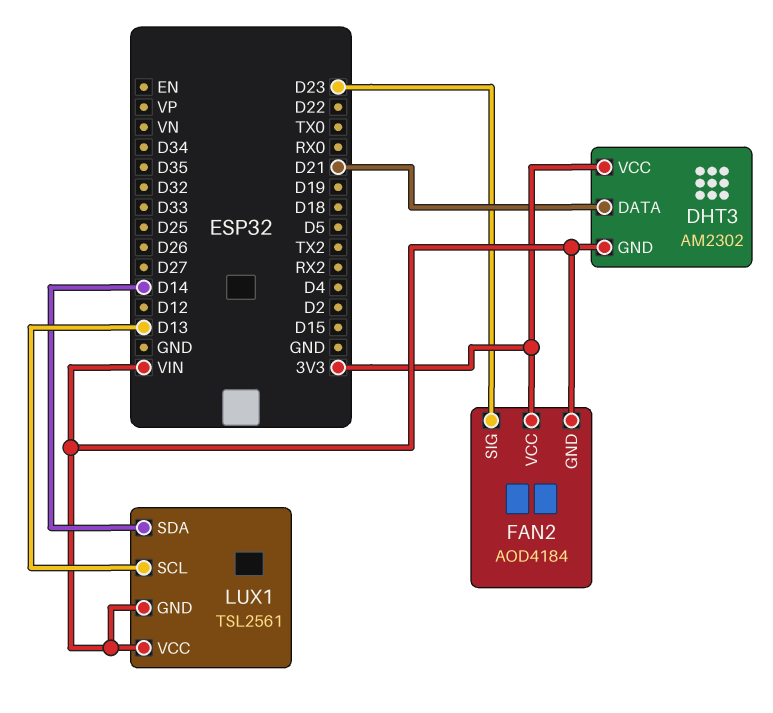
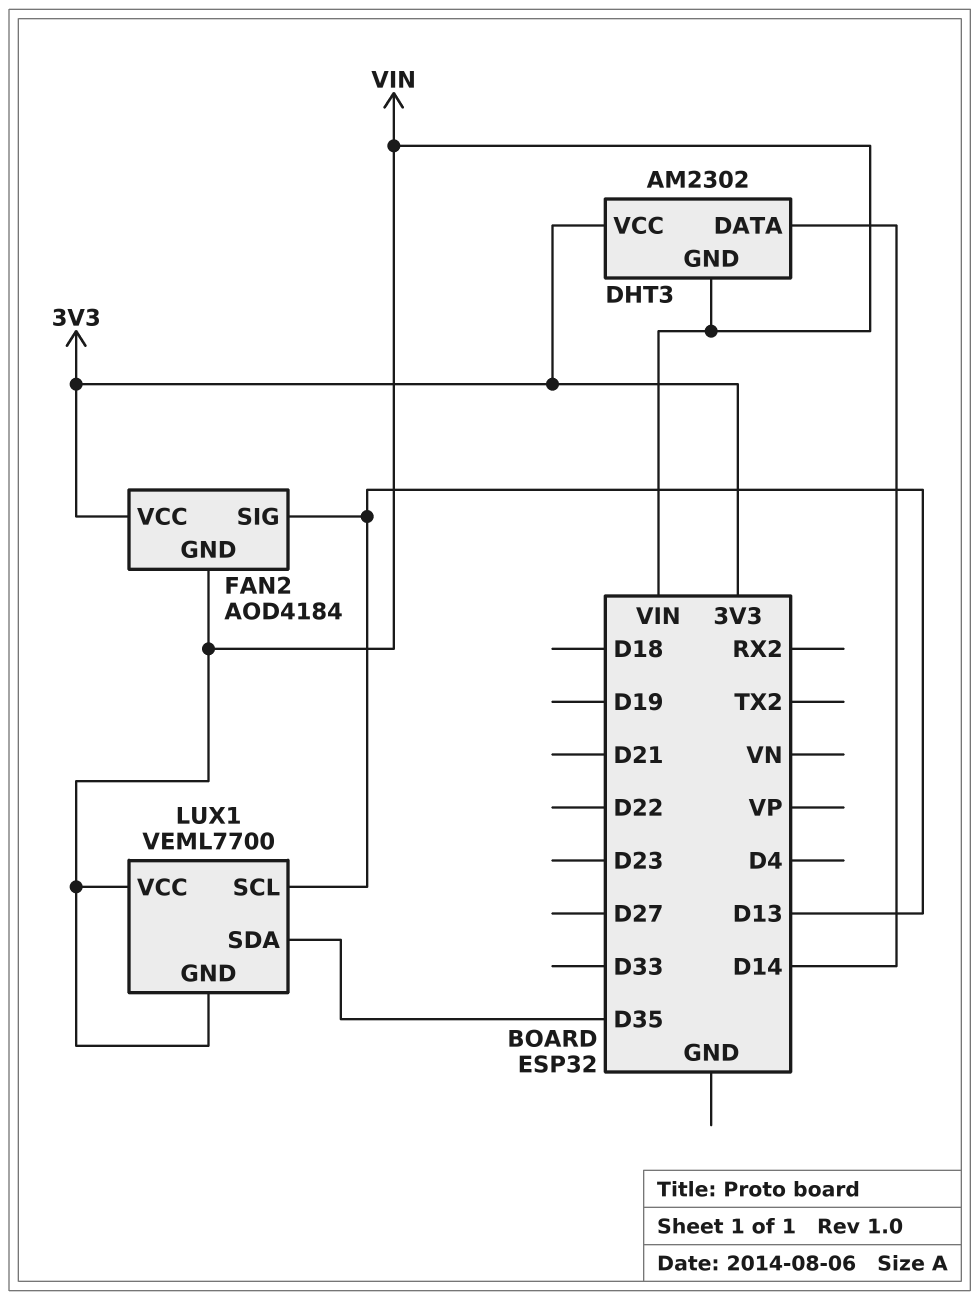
DHT3 pin DATA: D21 -> D14
FAN2 pin SIG: D23 -> D13
LUX1: TSL2561 -> VEML7700
LUX1 pin SDA: D14 -> D35

